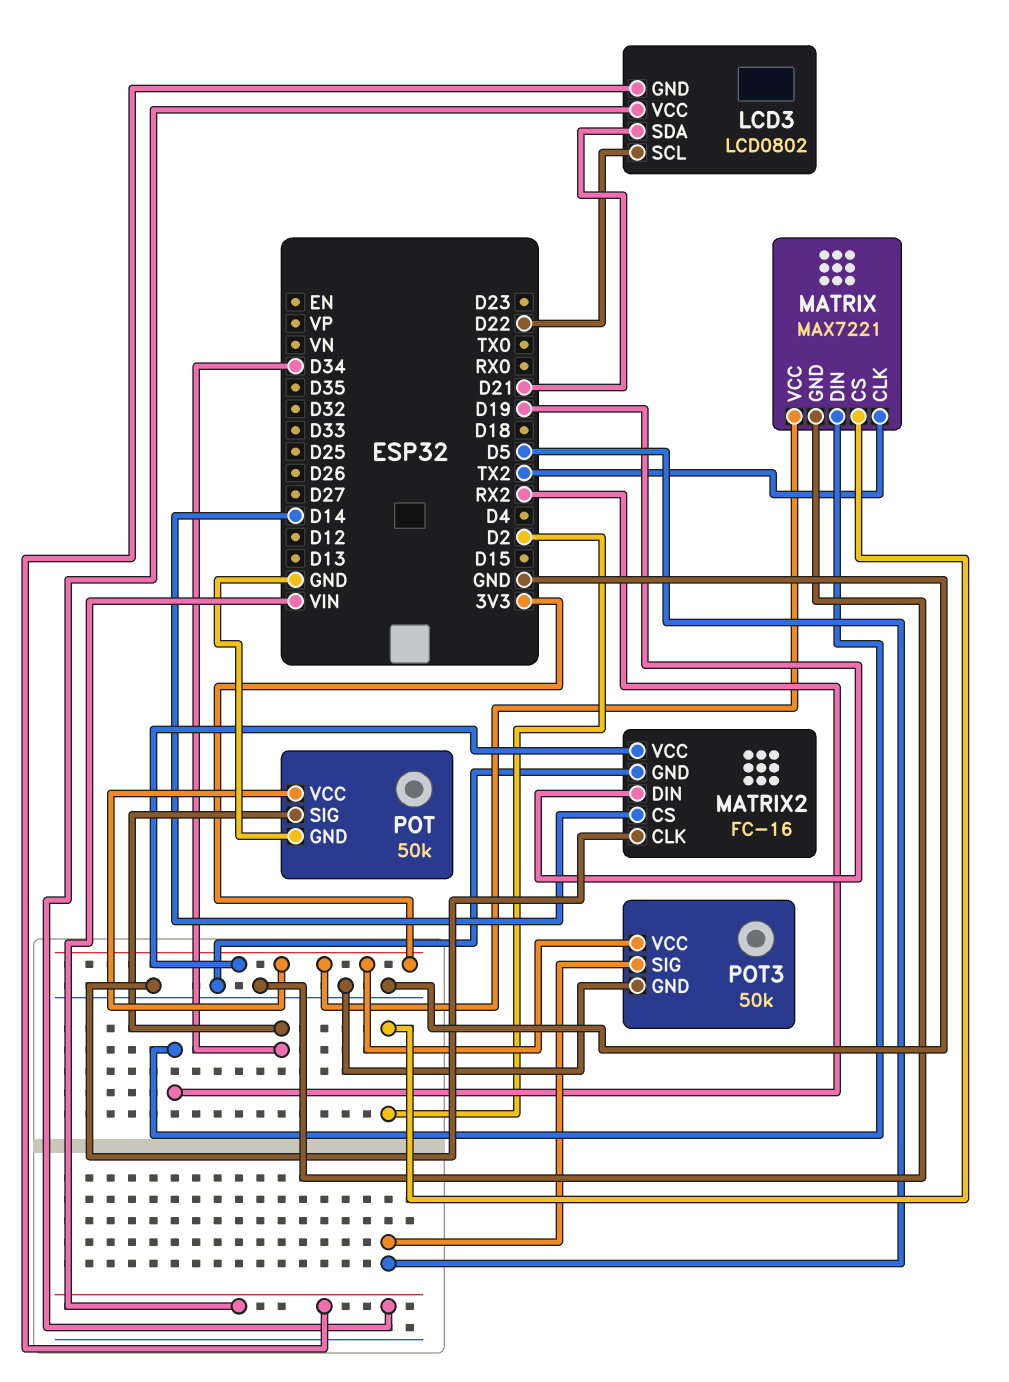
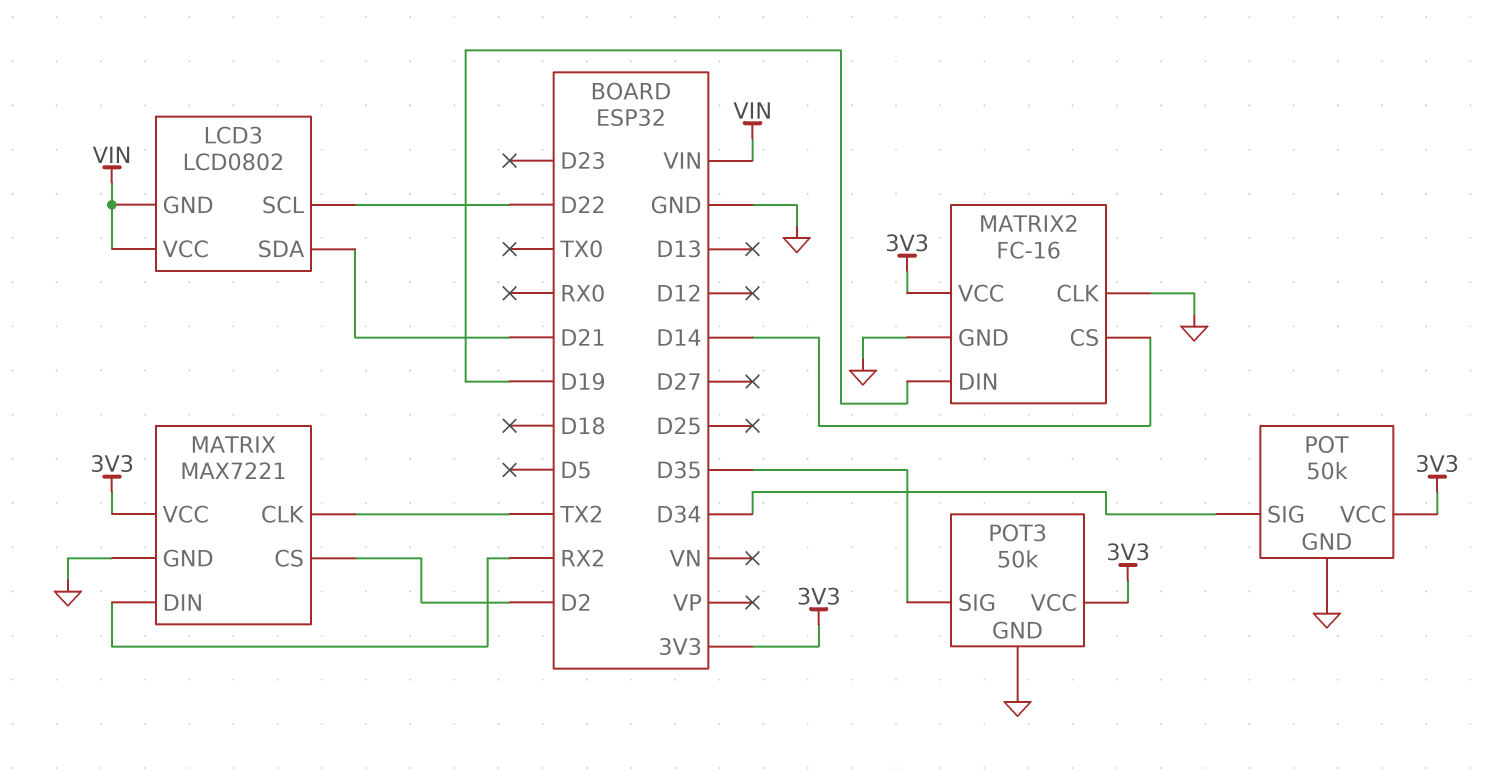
POT3 pin SIG: D5 -> D35

